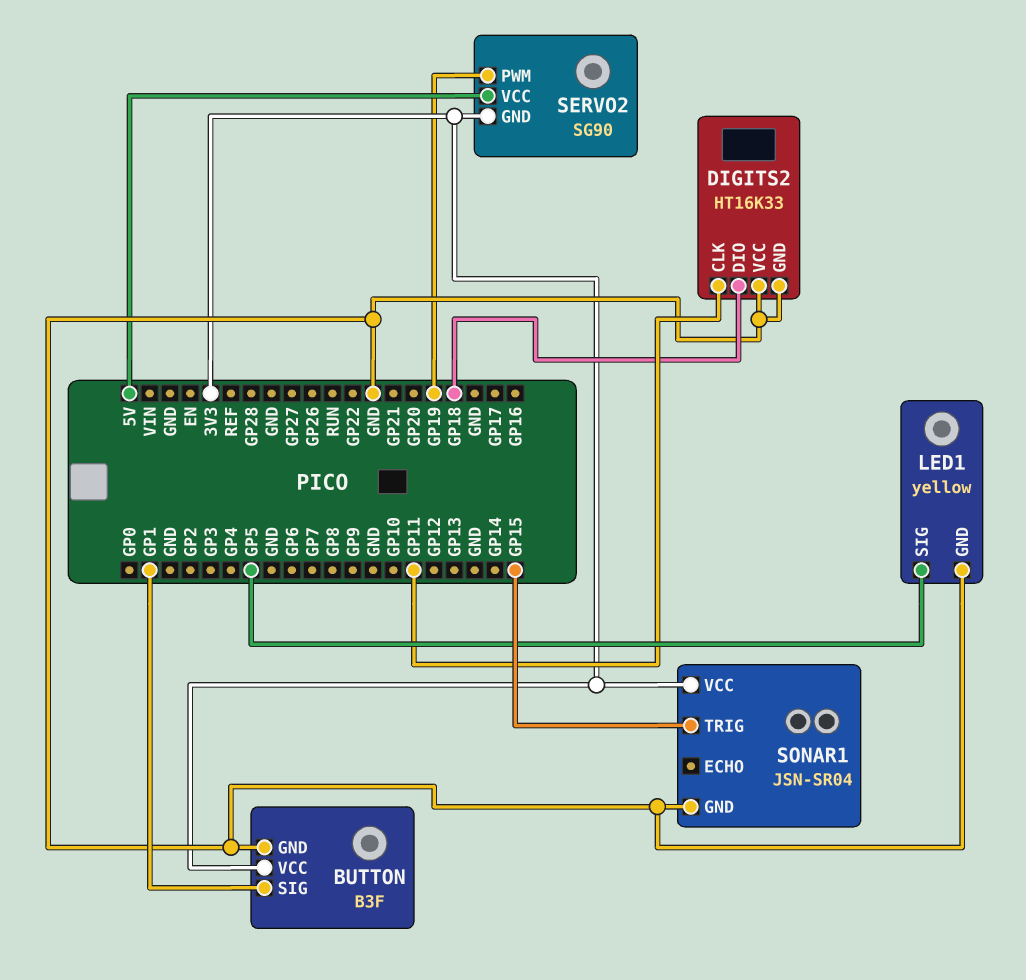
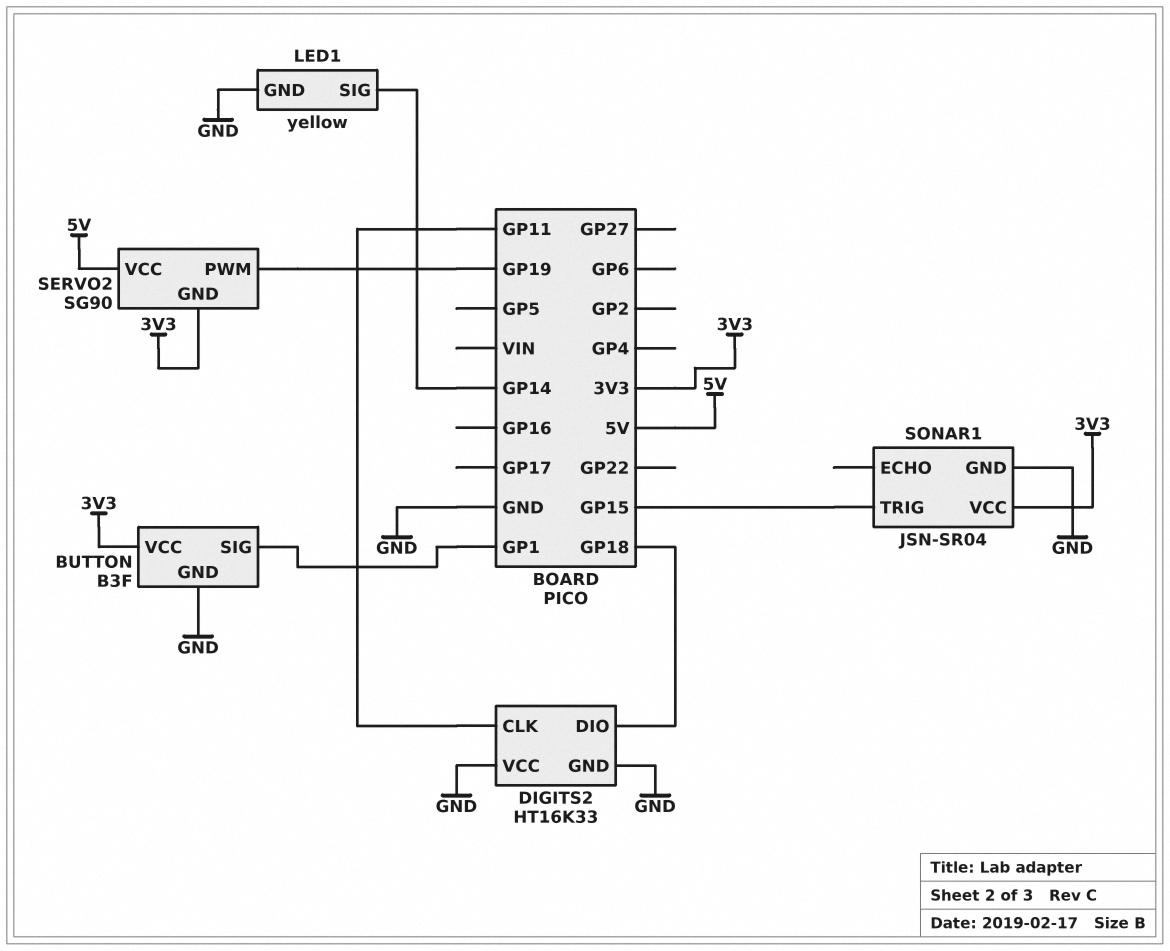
LED1 pin SIG: GP5 -> GP14

